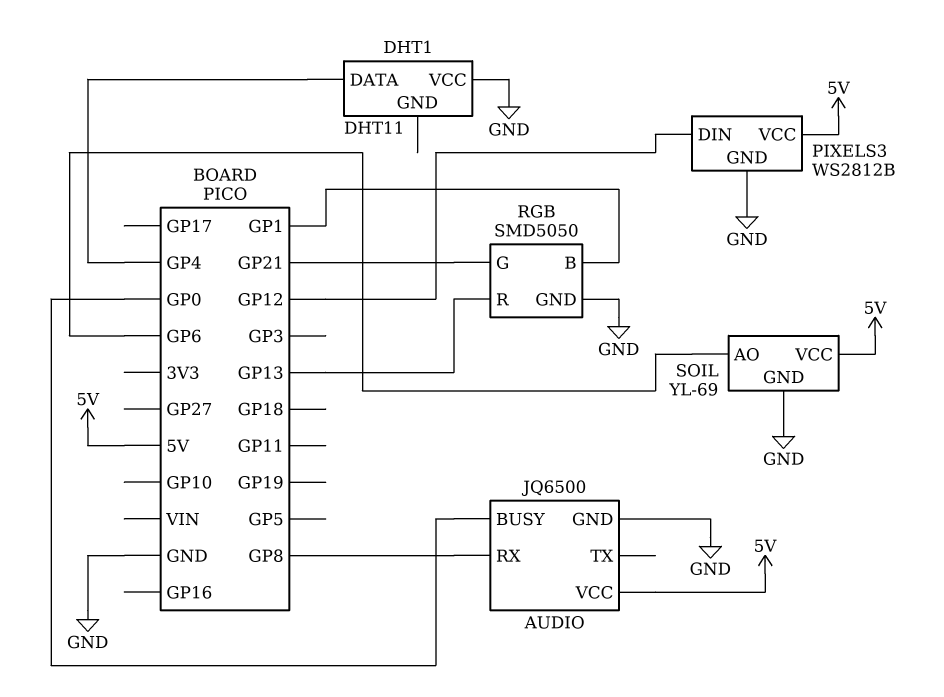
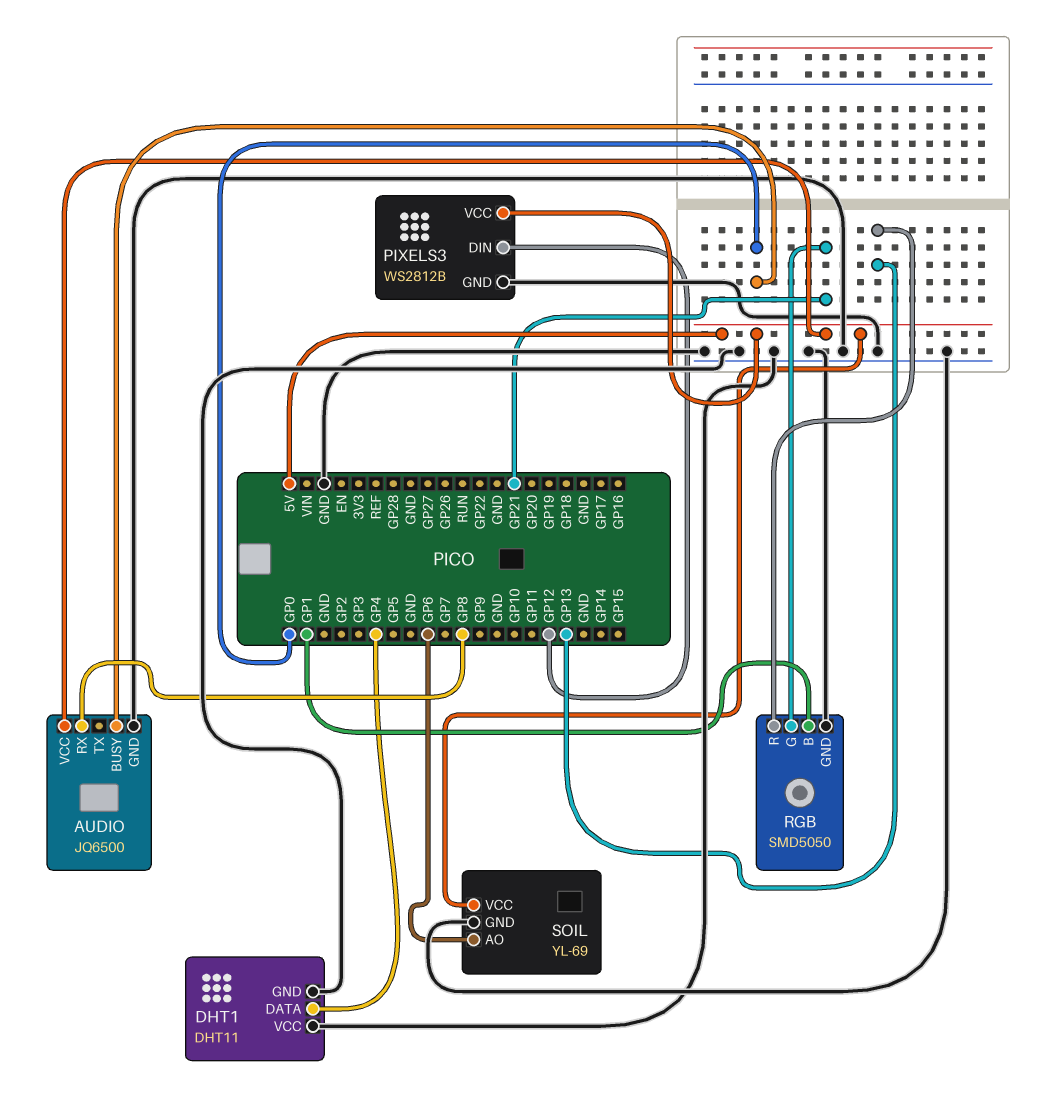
DHT1 pin GND: none -> GND

